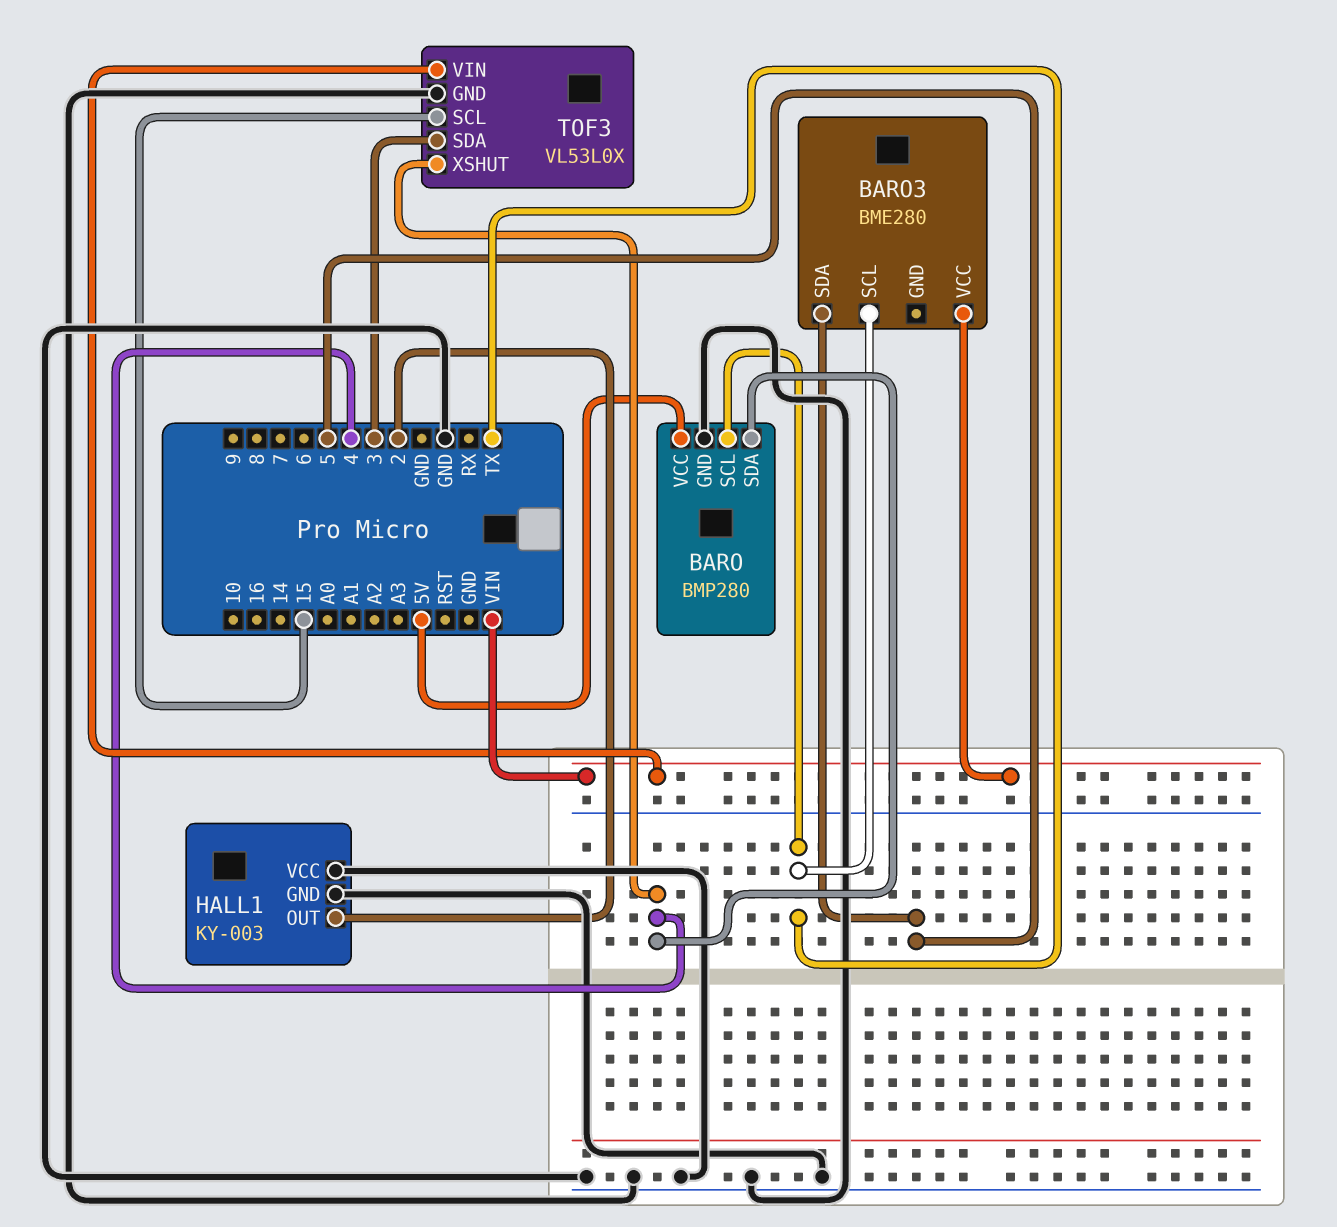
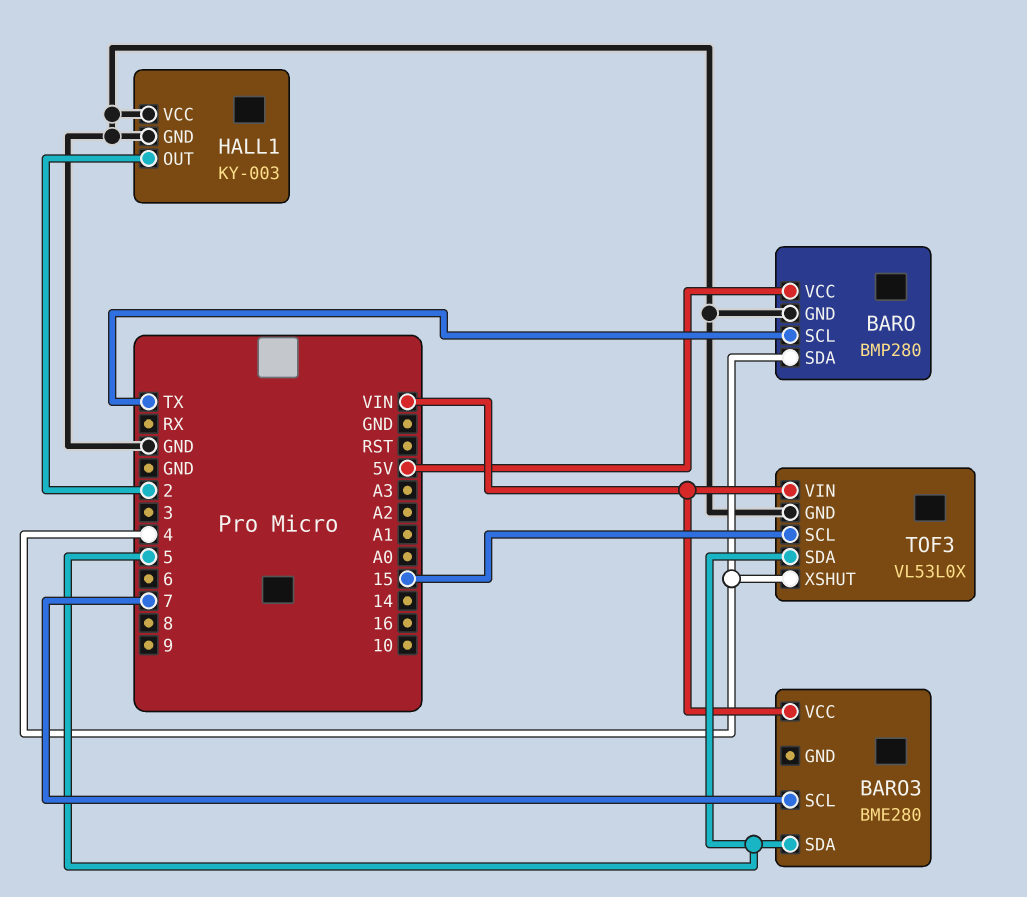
BARO3 pin SCL: TX -> 7
TOF3 pin SDA: 3 -> 5

